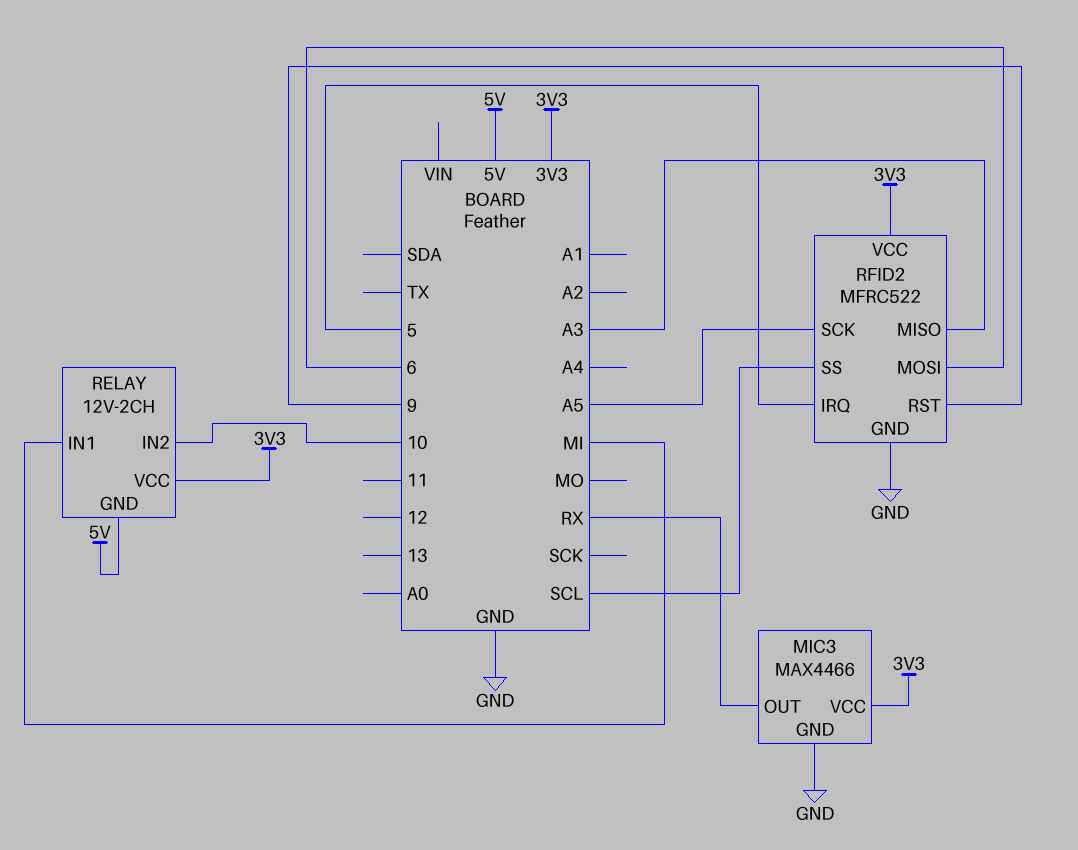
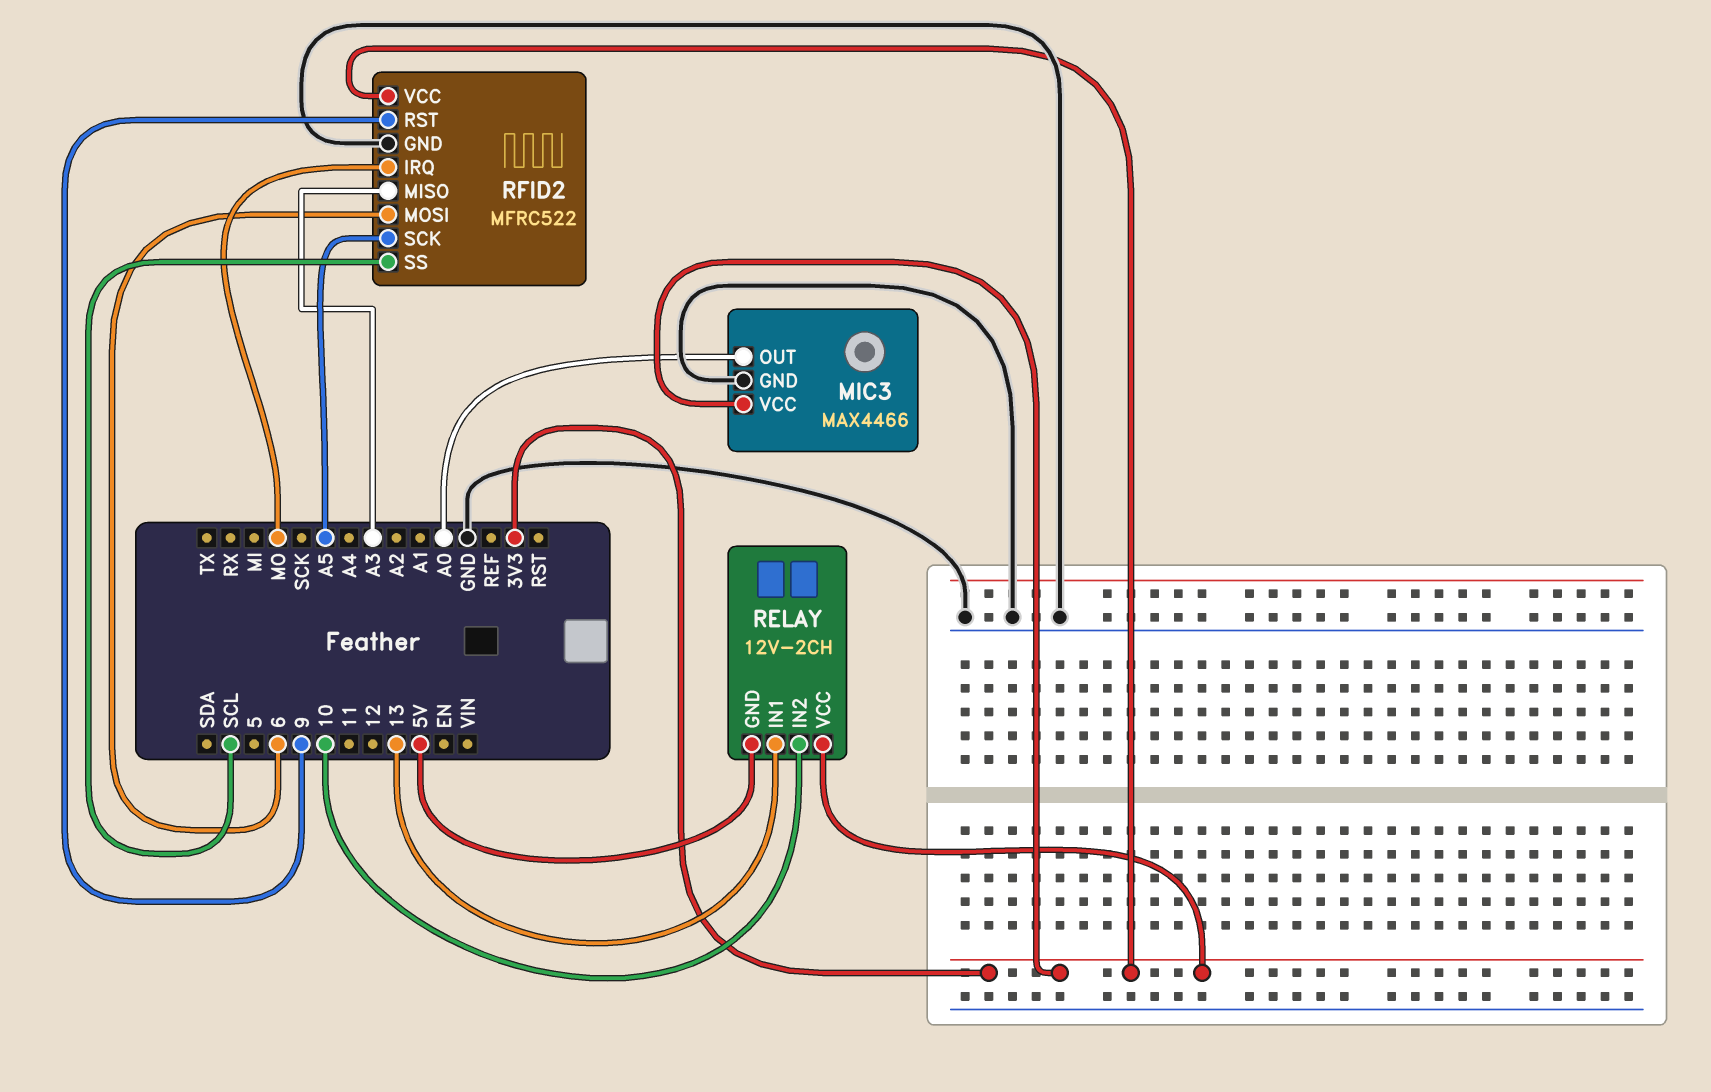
MIC3 pin OUT: RX -> A0
RELAY pin IN1: MI -> 13
RFID2 pin IRQ: 5 -> MO

